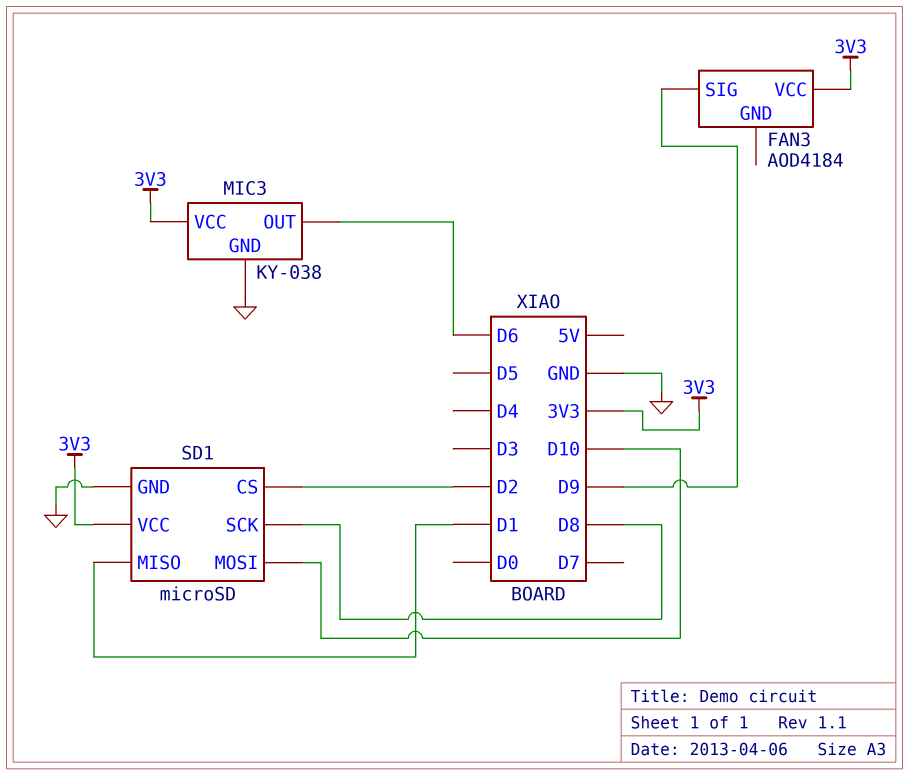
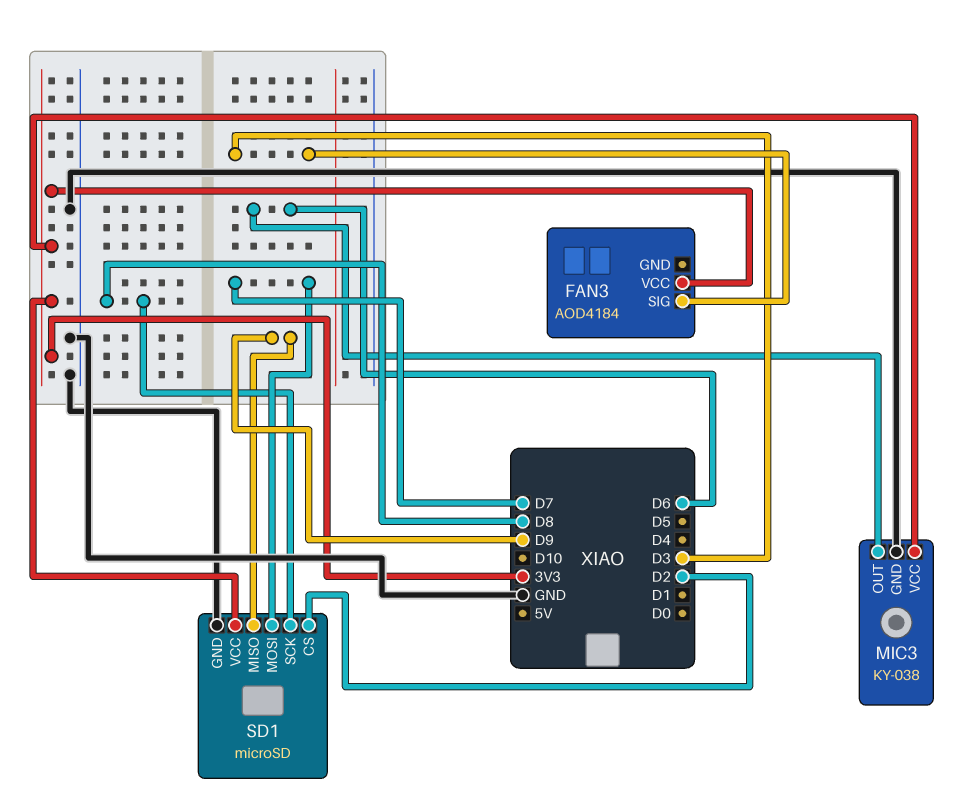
FAN3 pin SIG: D9 -> D3
SD1 pin MISO: D1 -> D9
SD1 pin MOSI: D10 -> D7

